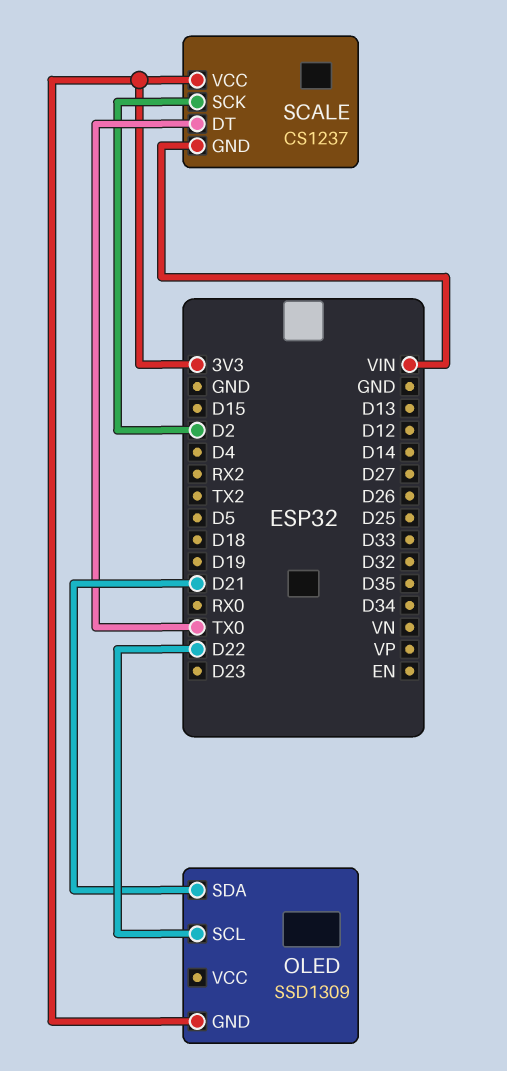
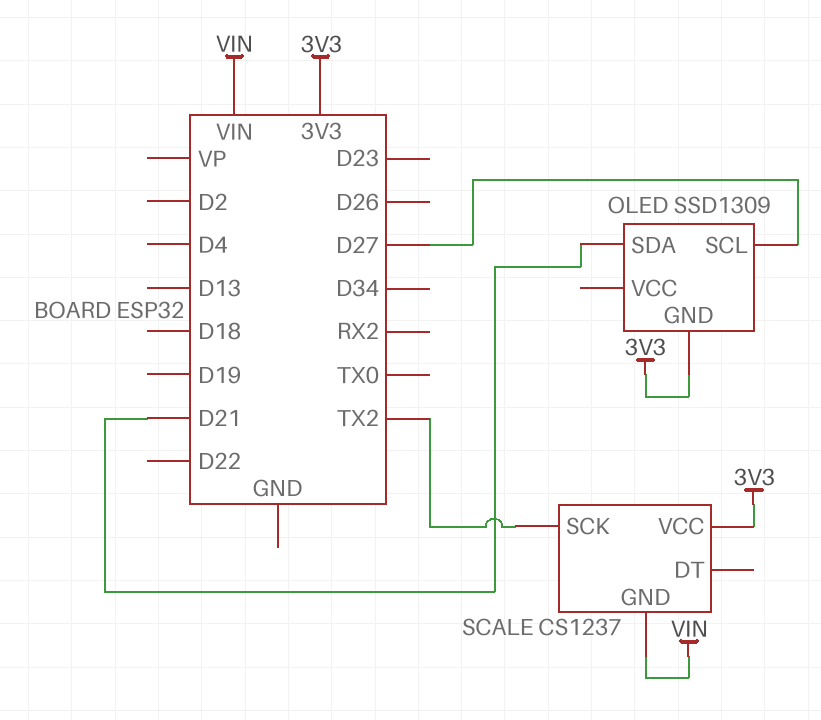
OLED pin SCL: D22 -> D27
SCALE pin DT: TX0 -> none
SCALE pin SCK: D2 -> TX2

